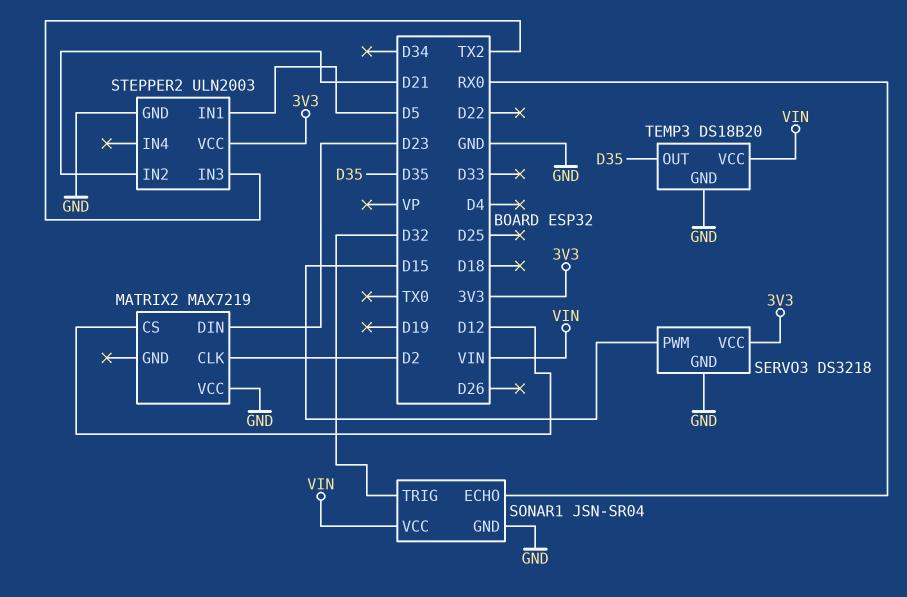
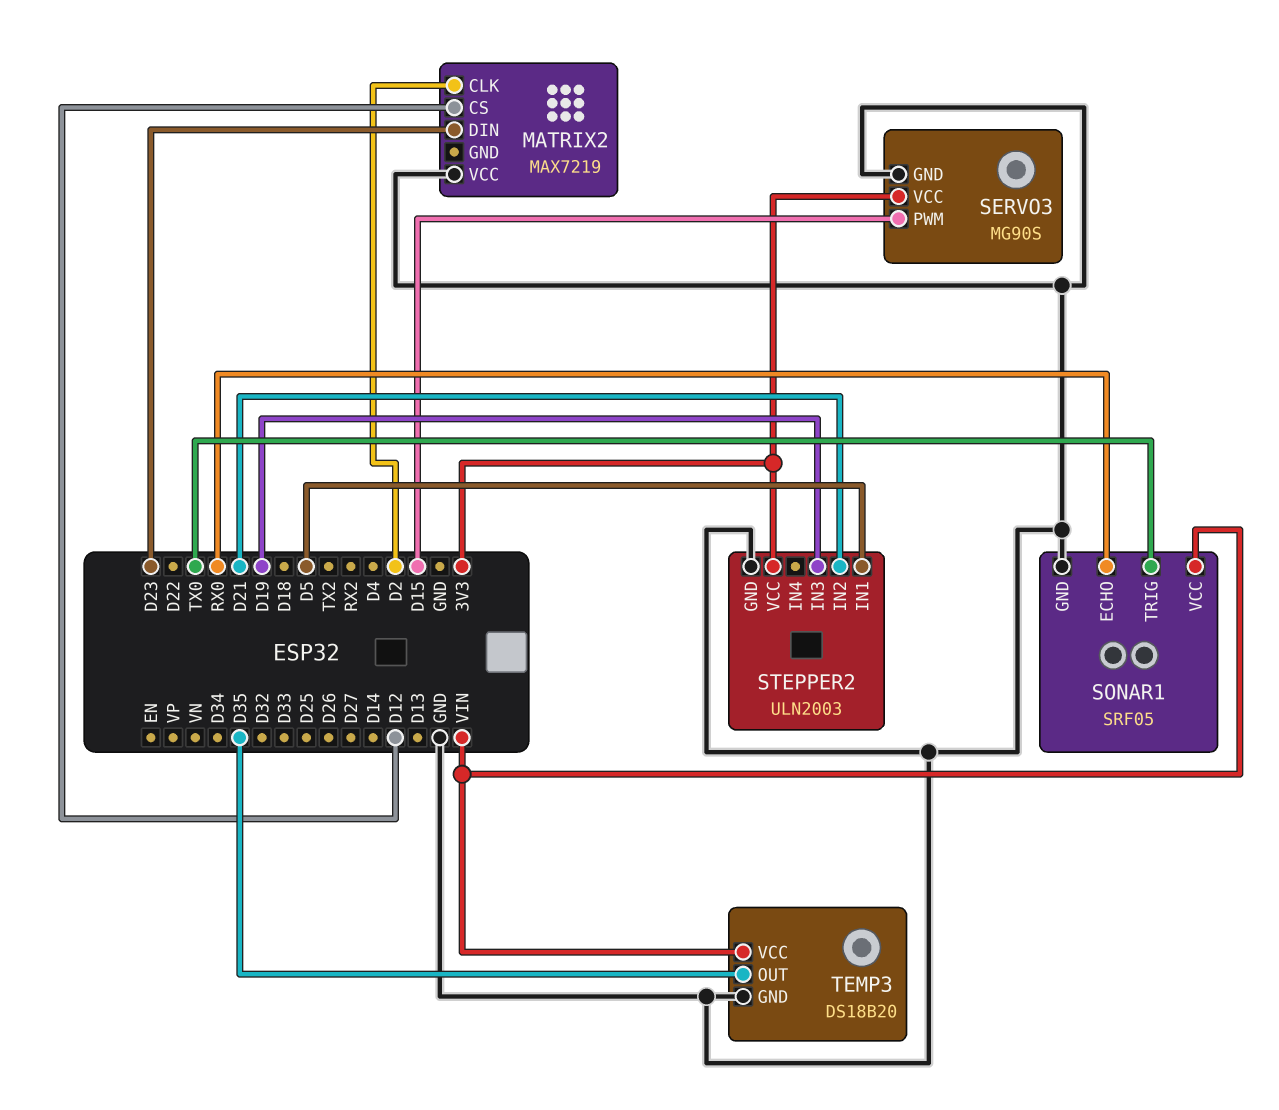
SERVO3: DS3218 -> MG90S
SONAR1: JSN-SR04 -> SRF05
SONAR1 pin TRIG: D32 -> TX0
STEPPER2 pin IN3: TX2 -> D19

